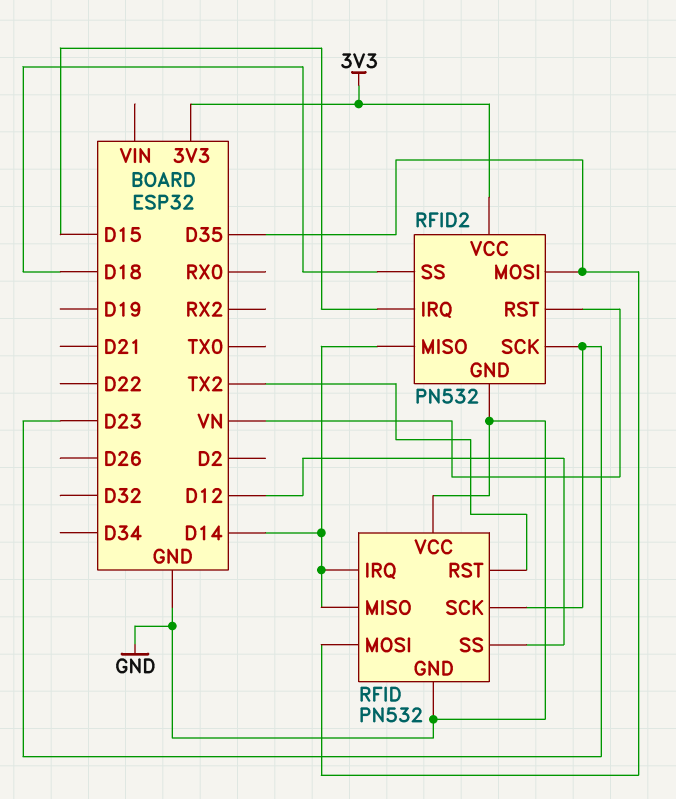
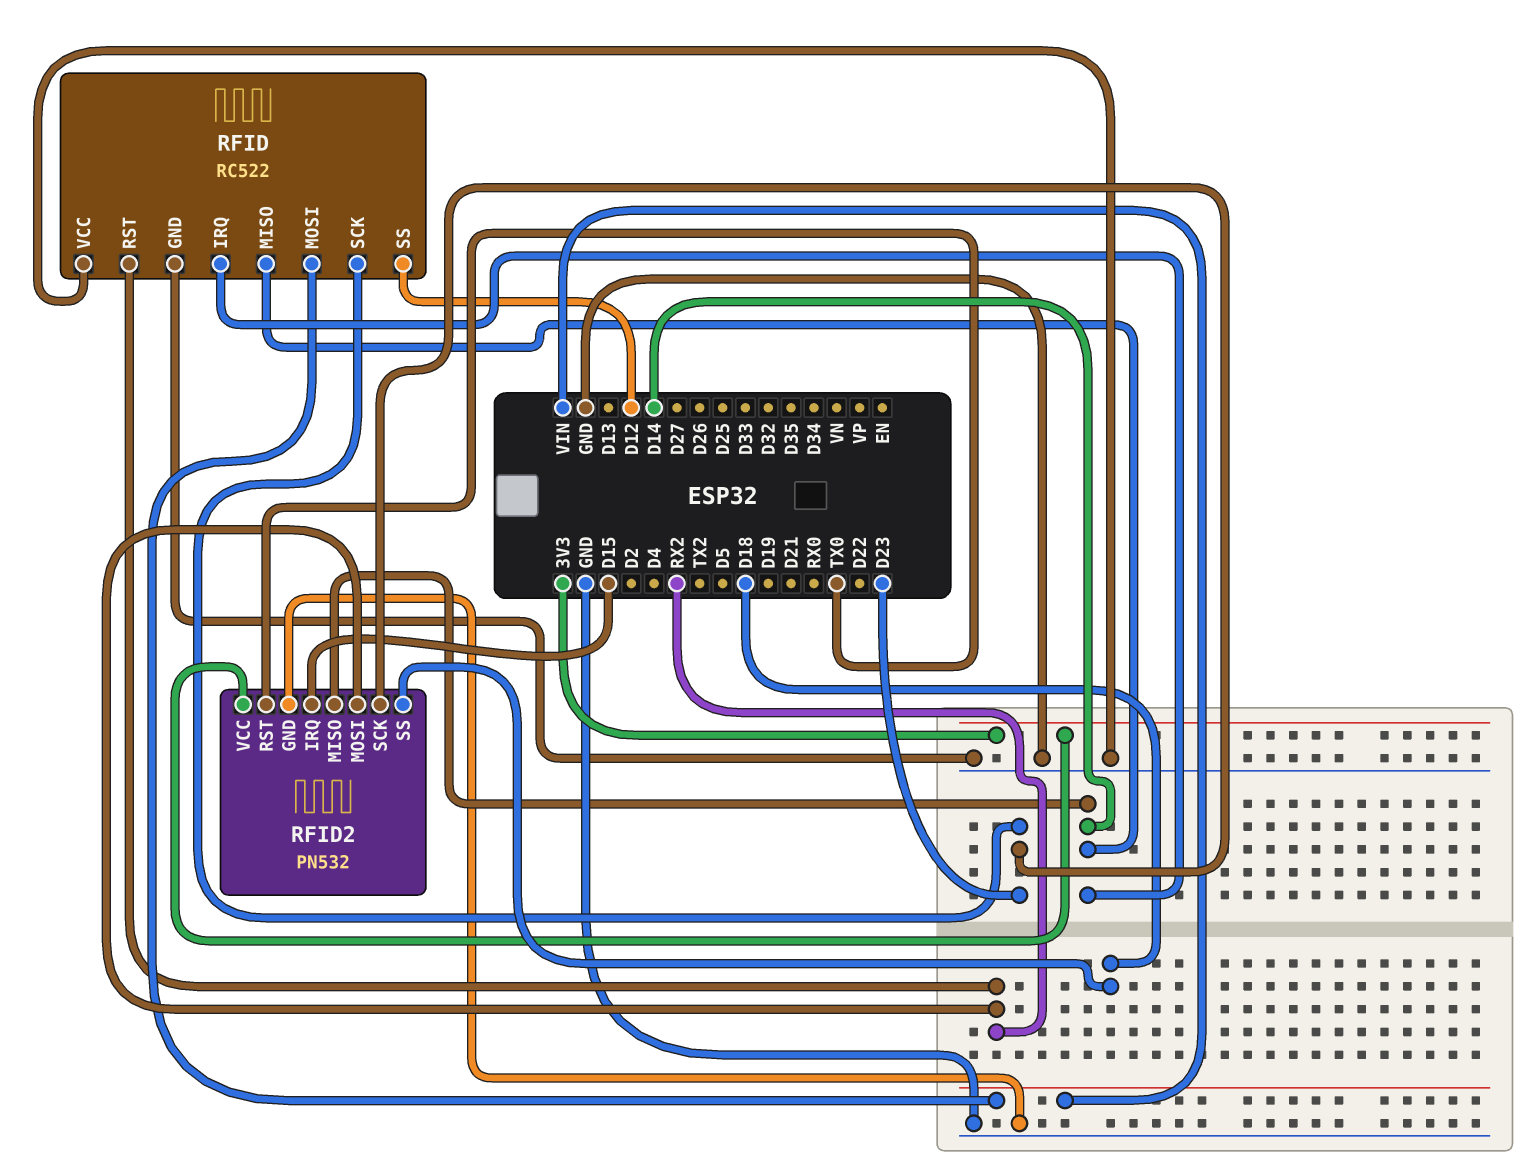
RFID: PN532 -> RC522
RFID pin MOSI: D35 -> VIN
RFID pin RST: TX2 -> RX2
RFID2 pin MOSI: D35 -> RX2
RFID2 pin RST: VN -> TX0

